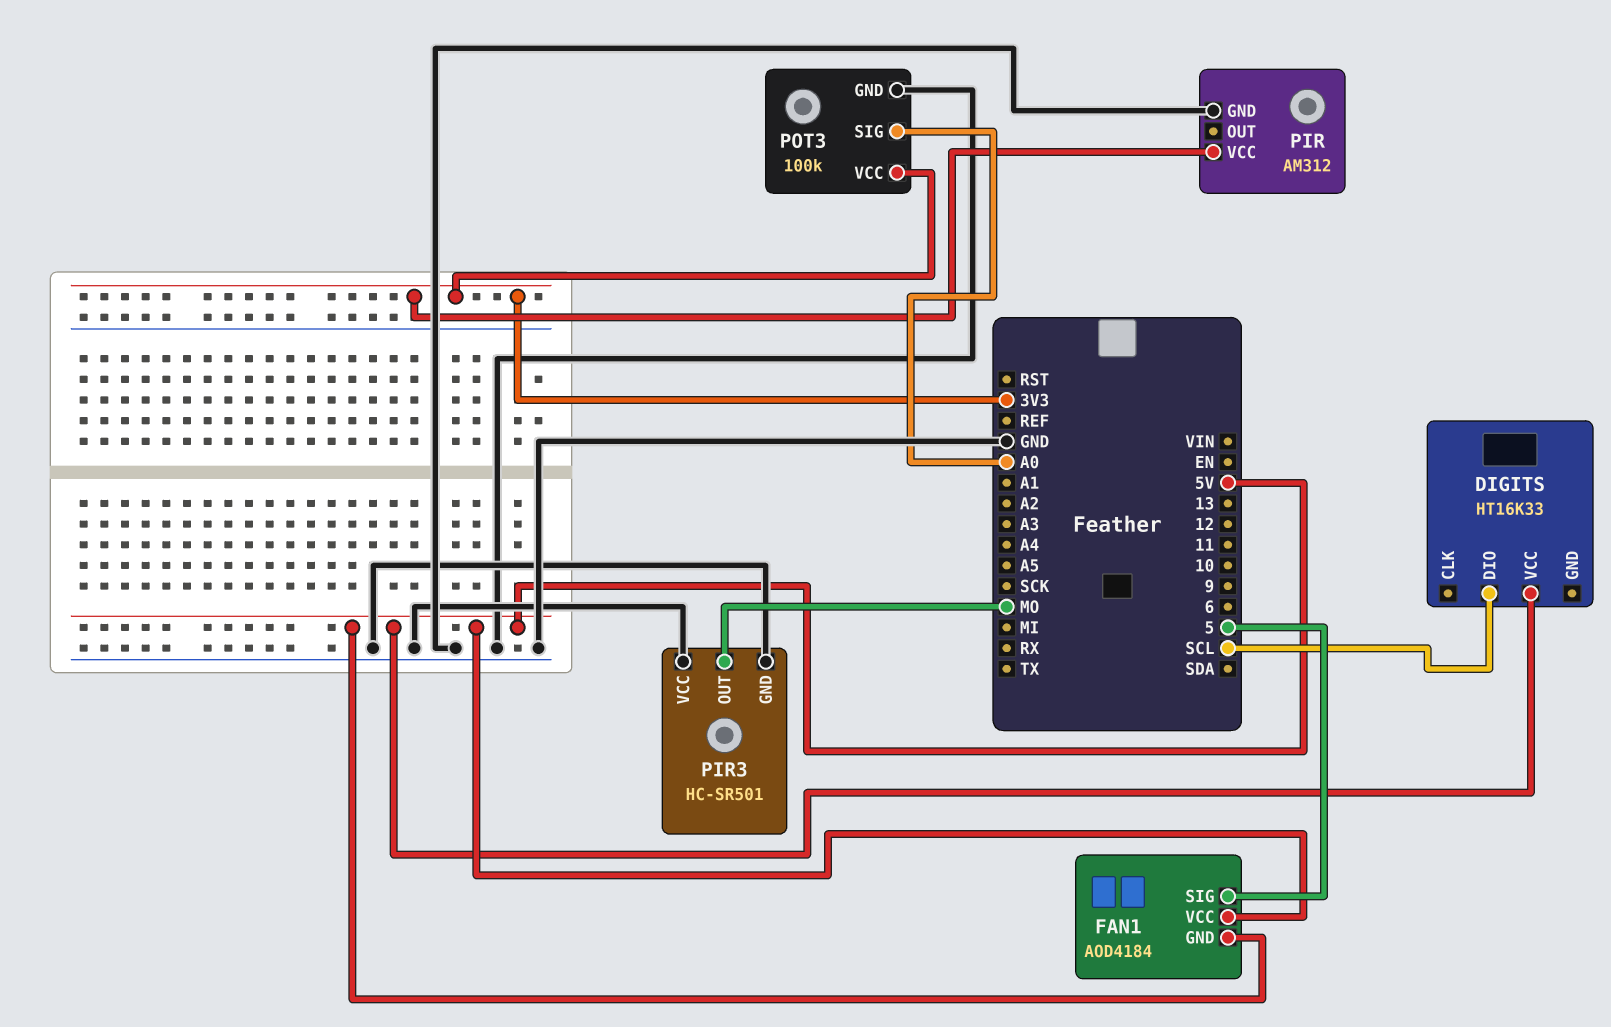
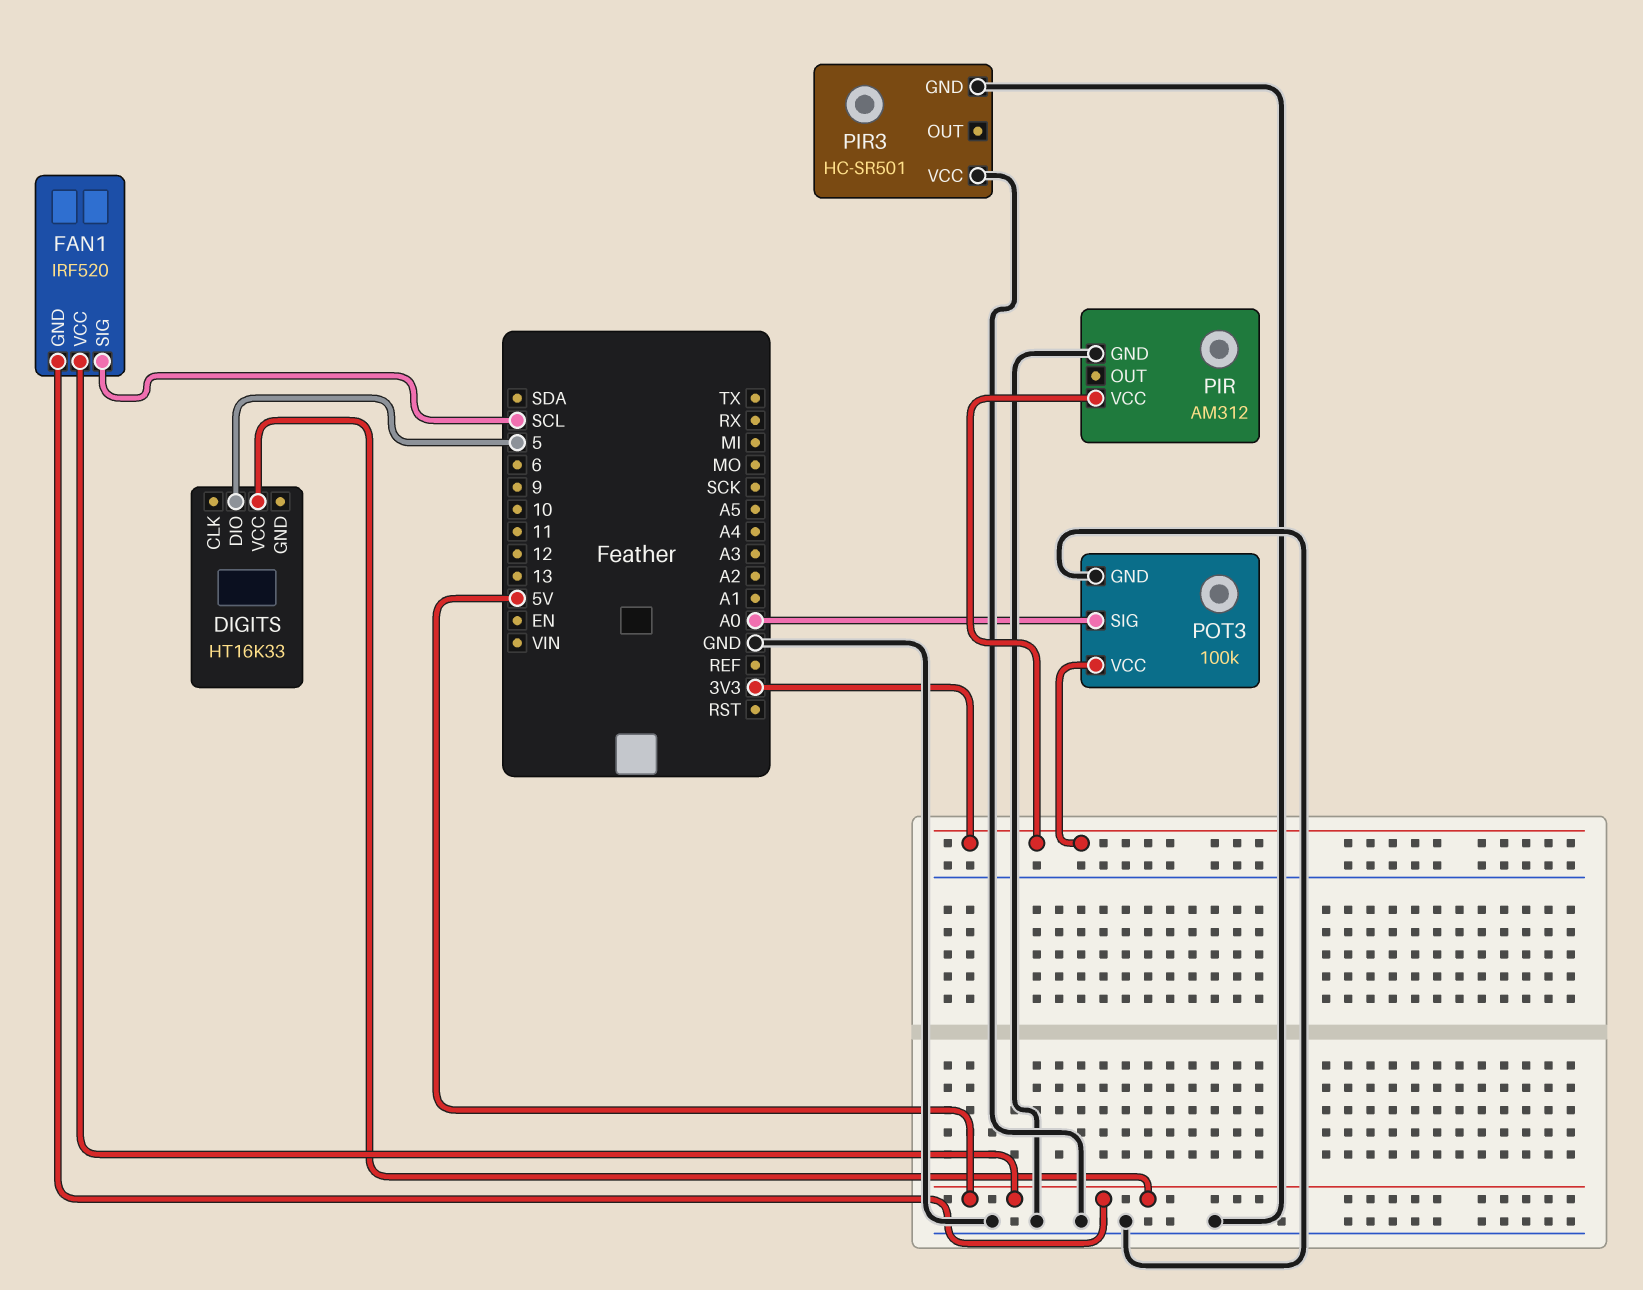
DIGITS pin DIO: SCL -> 5
FAN1: AOD4184 -> IRF520
FAN1 pin SIG: 5 -> SCL
PIR3 pin OUT: MO -> none

